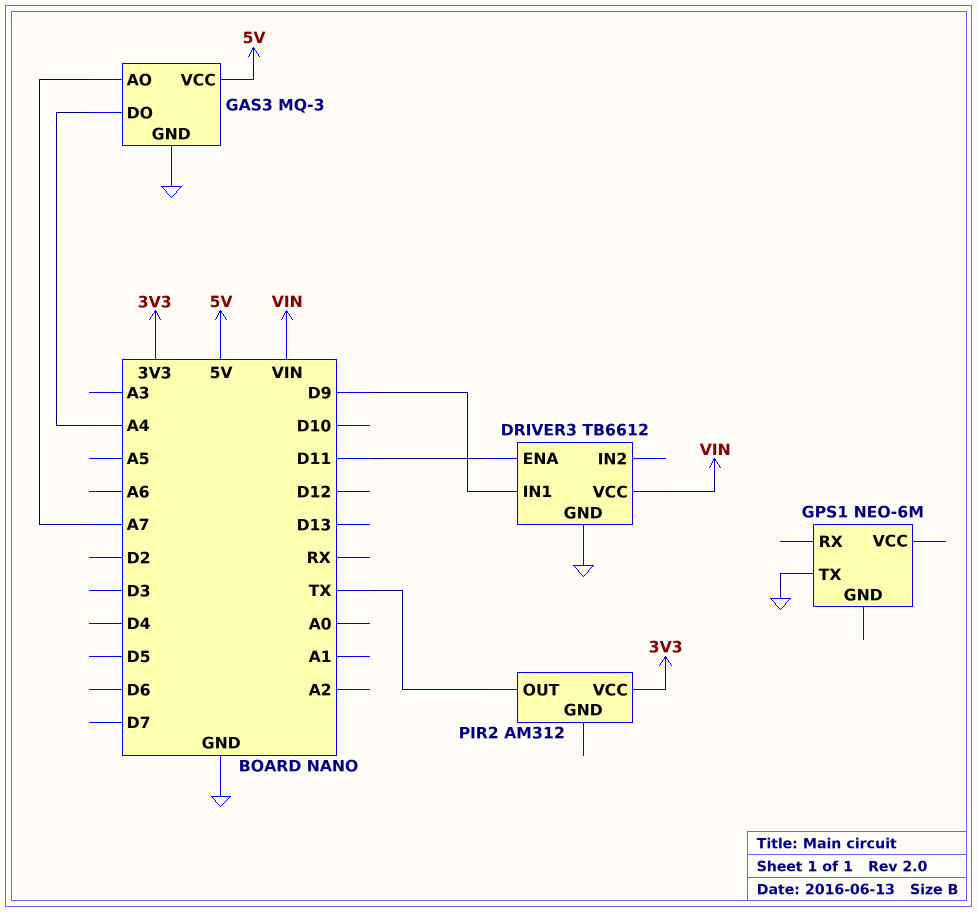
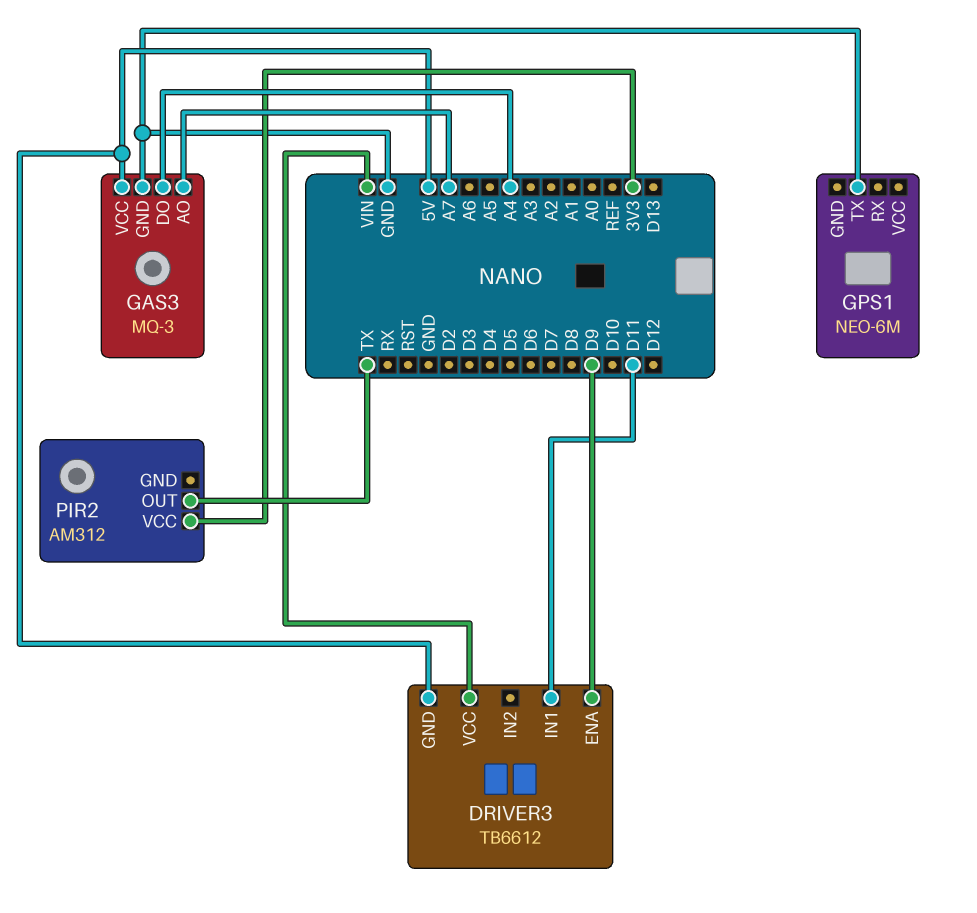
DRIVER3 pin ENA: D11 -> D9
DRIVER3 pin GND: GND -> 5V
DRIVER3 pin IN1: D9 -> D11

